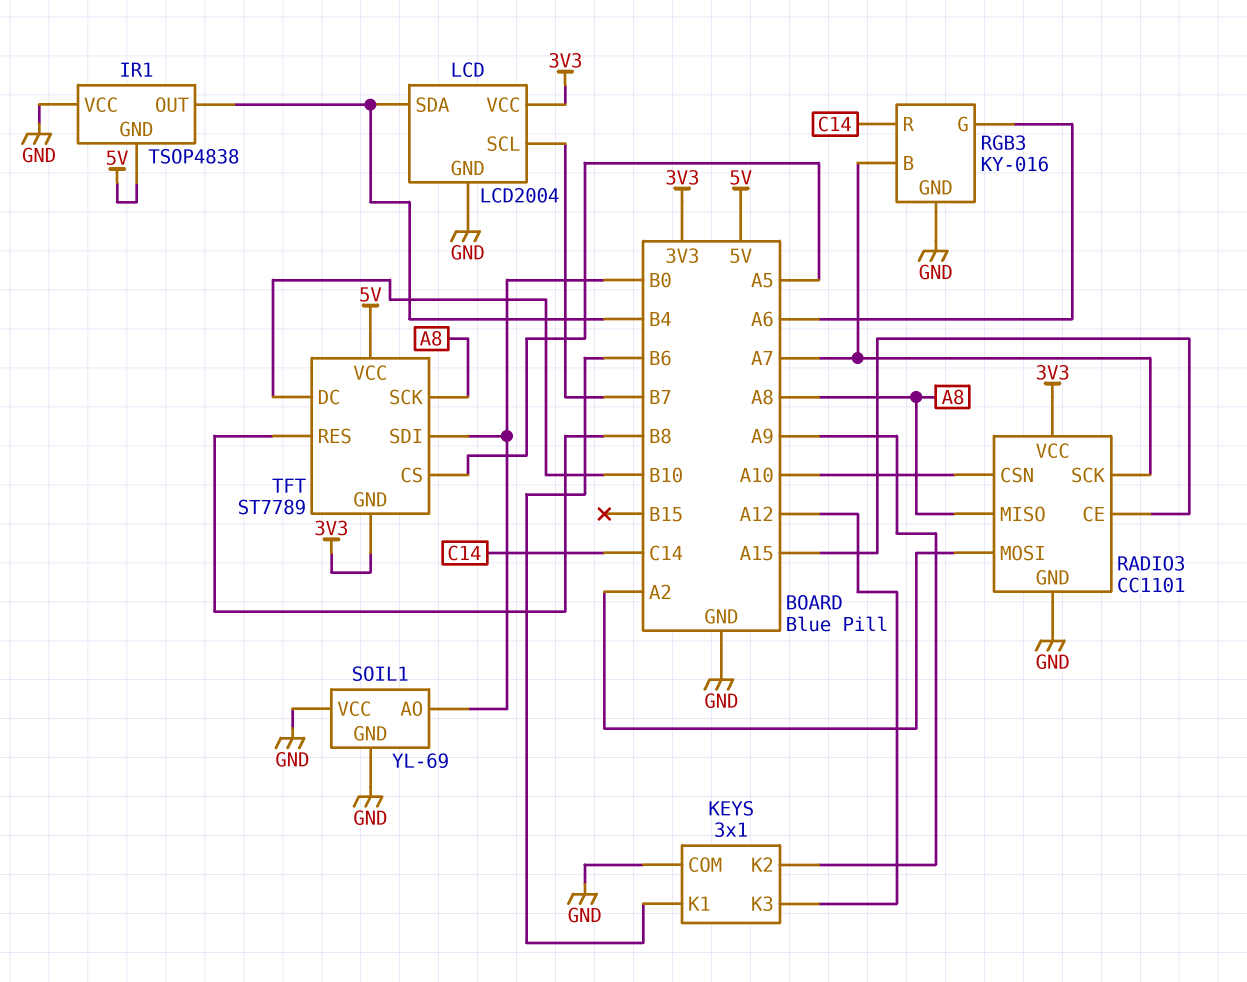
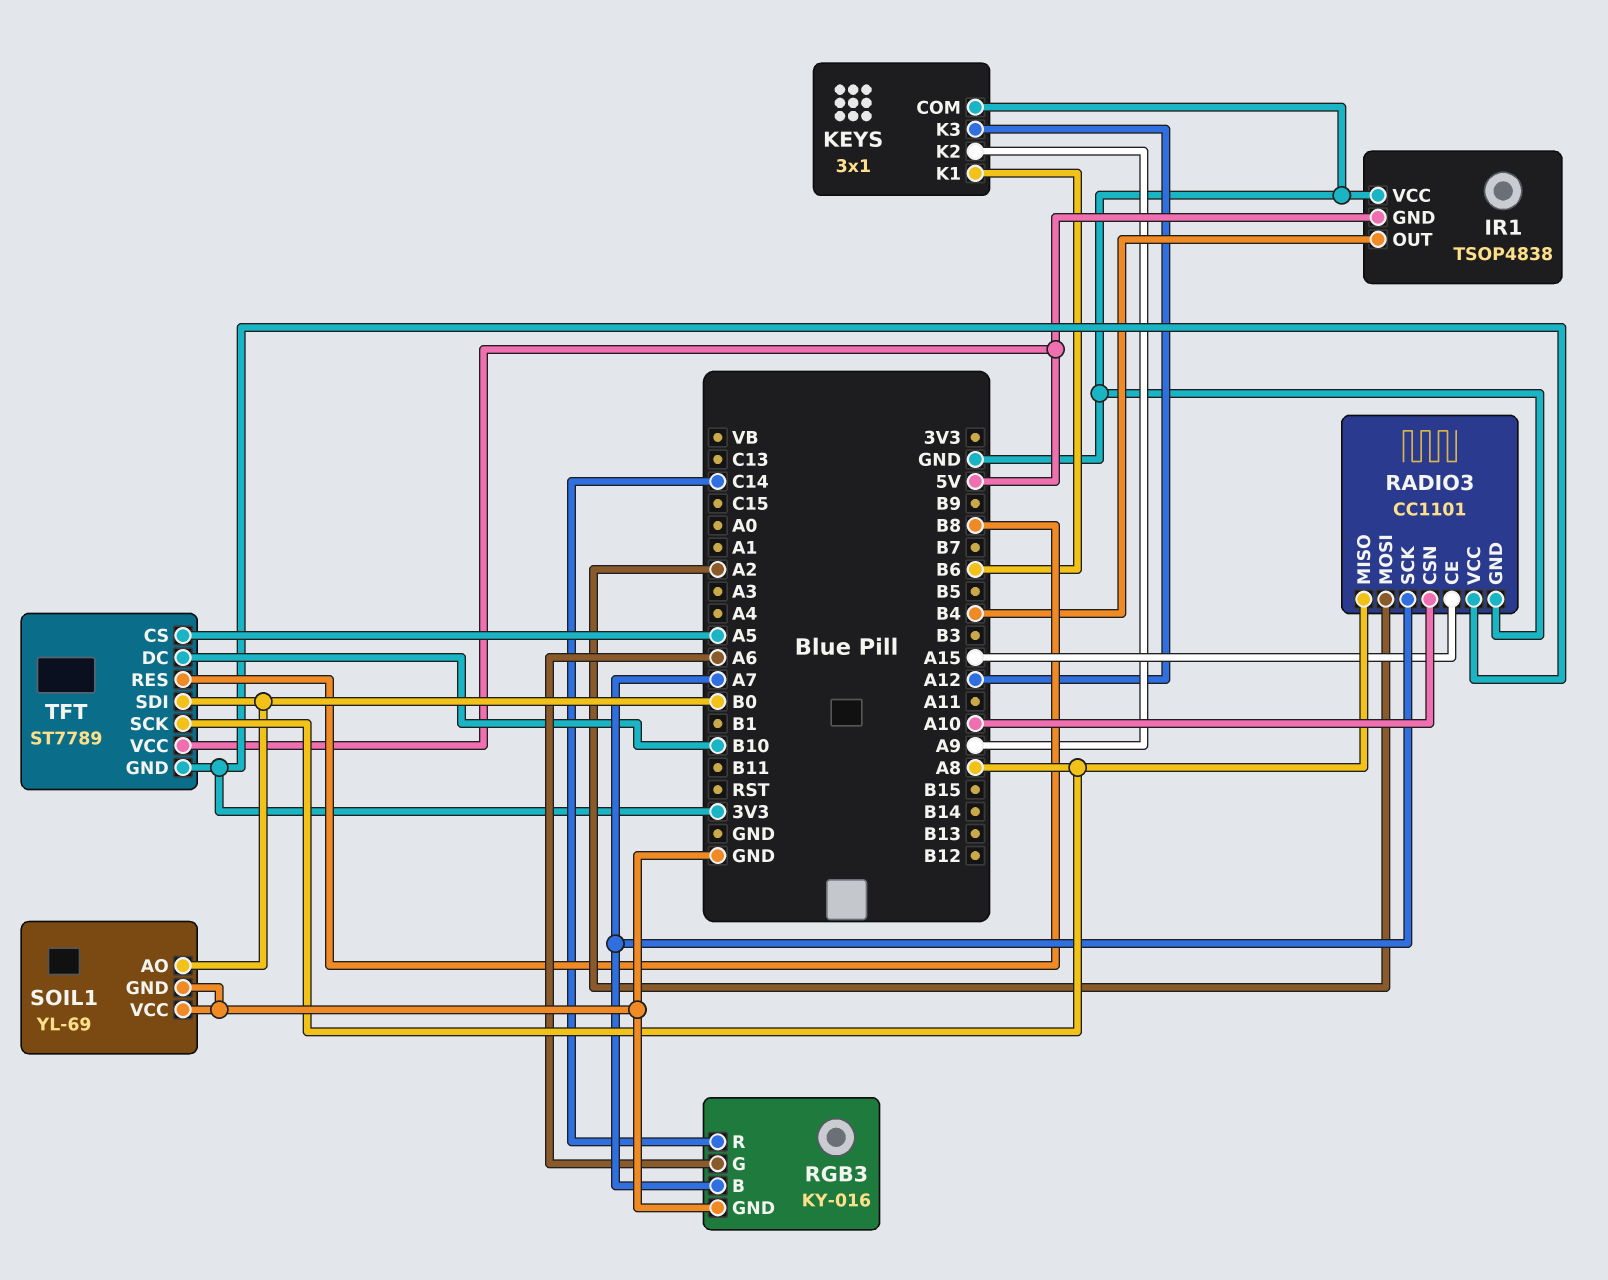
LCD: LCD2004 -> none
LCD pin GND: GND -> none
LCD pin SCL: B7 -> none
LCD pin SDA: B4 -> none
LCD pin VCC: 3V3 -> none

